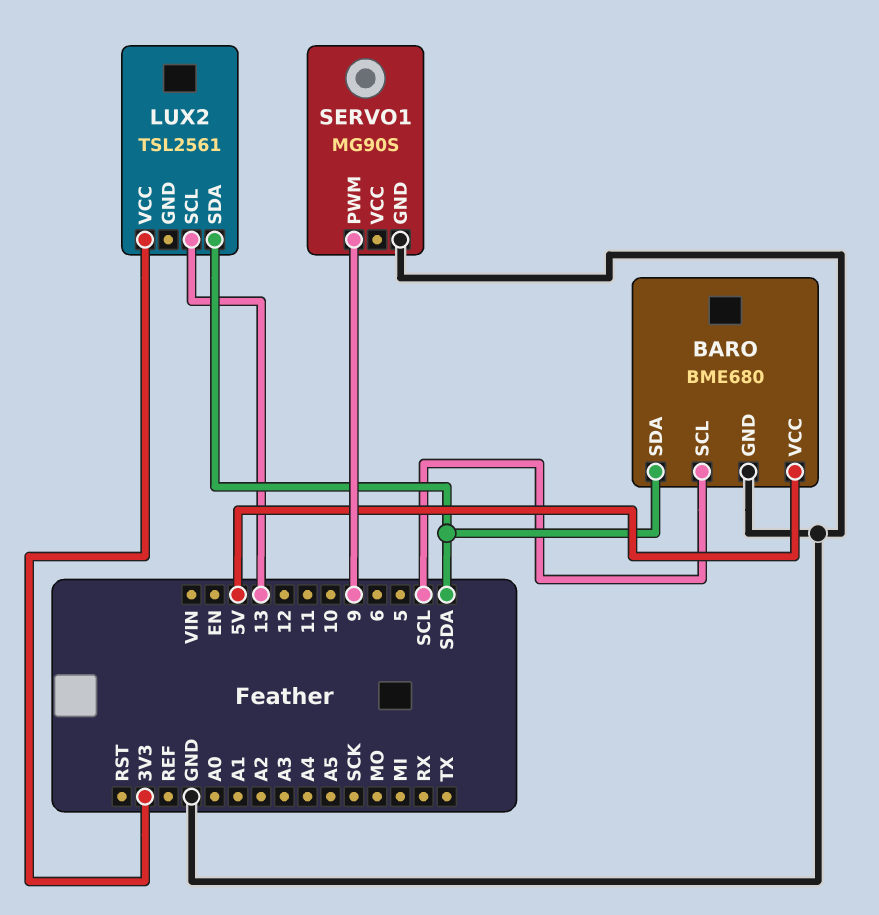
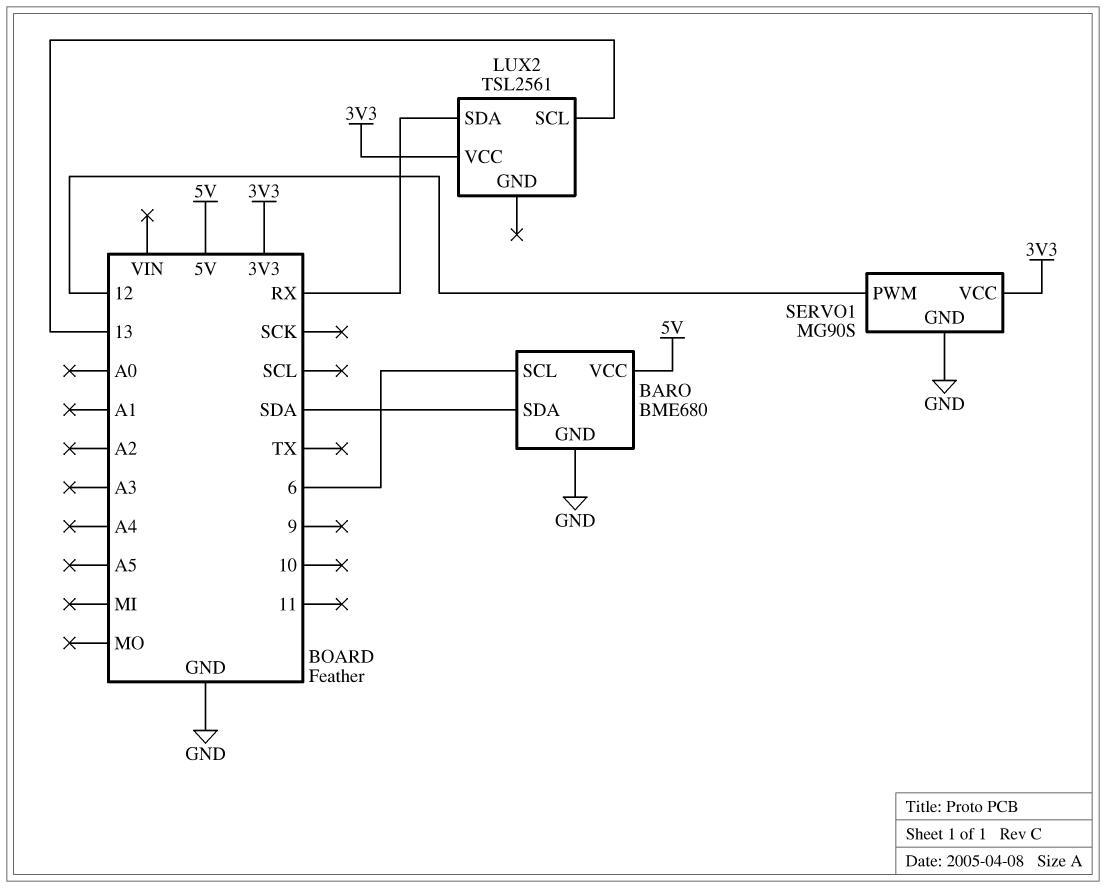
BARO pin SCL: SCL -> 6
LUX2 pin SDA: SDA -> RX
SERVO1 pin PWM: 9 -> 12
SERVO1 pin VCC: none -> 3V3

